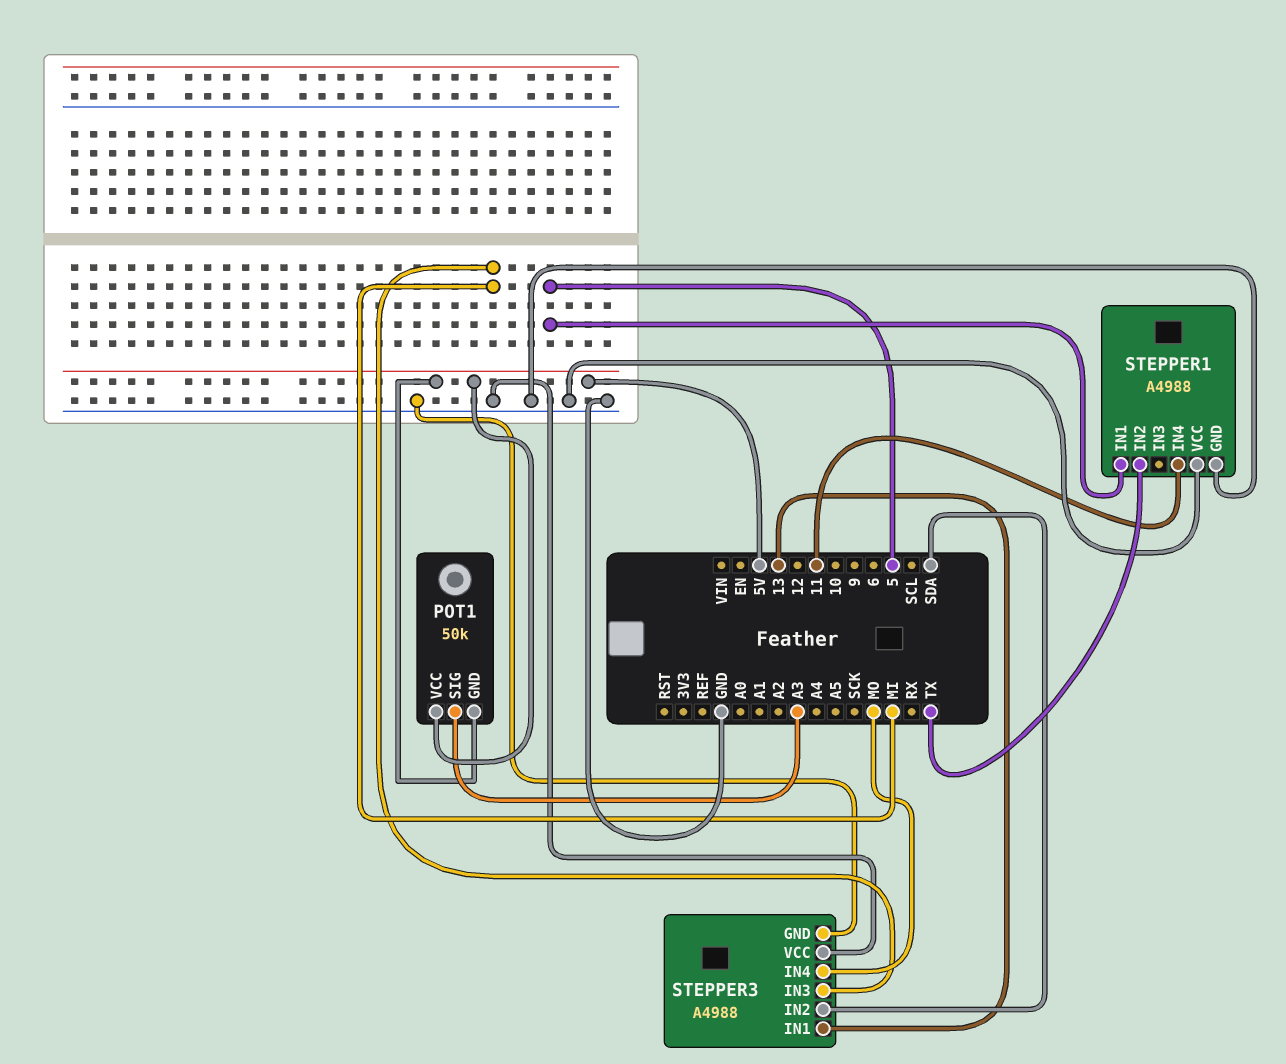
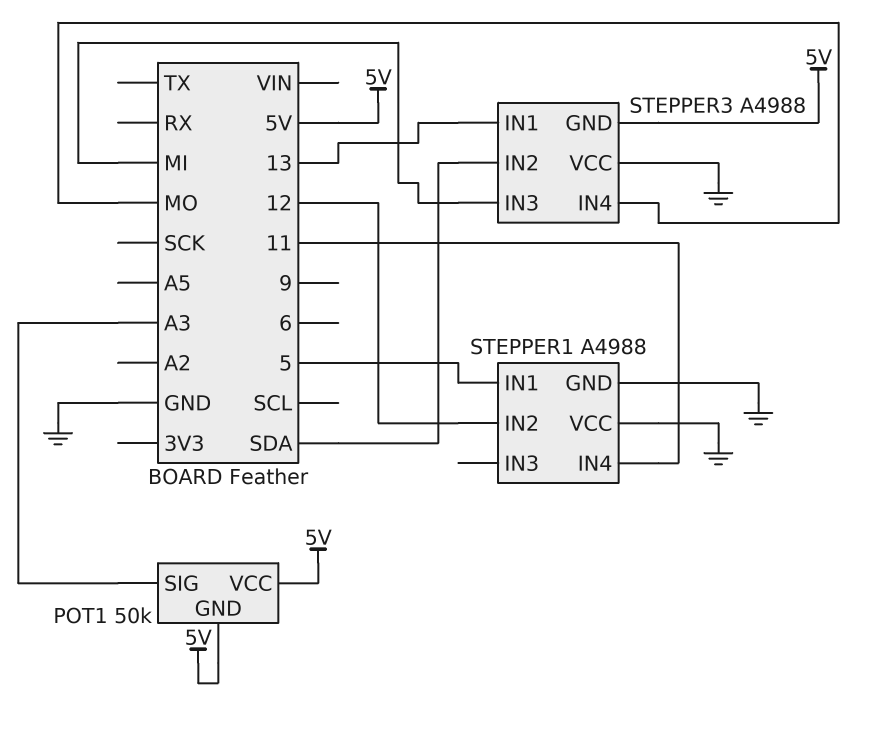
STEPPER1 pin IN2: TX -> 12
STEPPER3 pin GND: GND -> 5V

